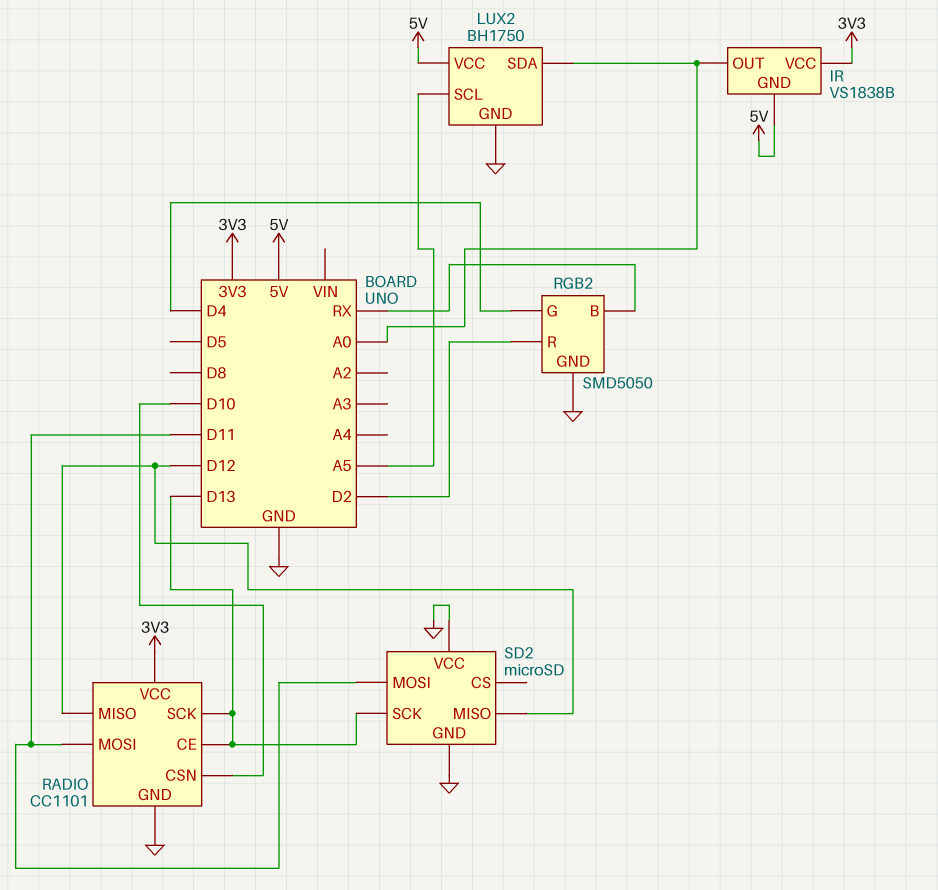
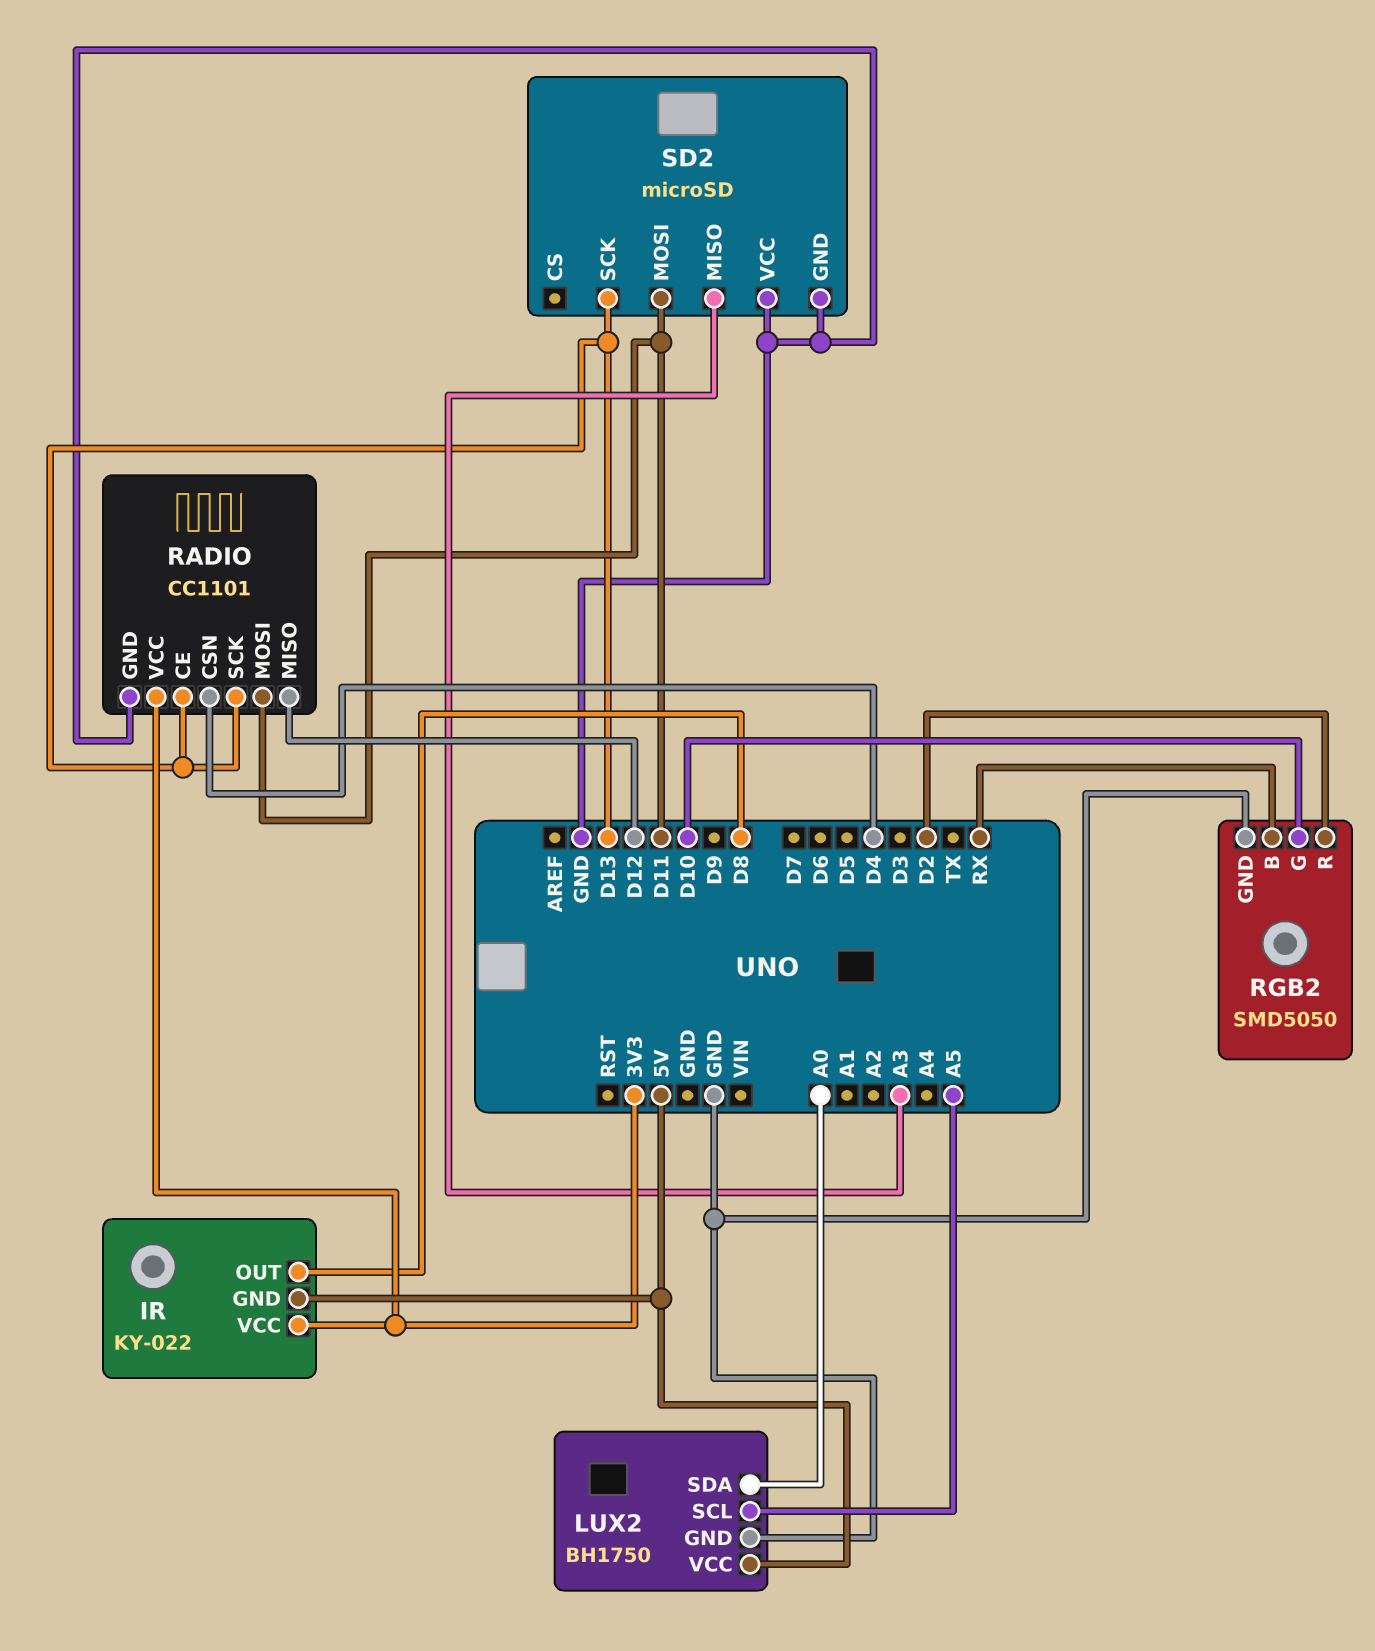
IR: VS1838B -> KY-022
IR pin OUT: A0 -> D8
RADIO pin CSN: D10 -> D4
RGB2 pin G: D4 -> D10
SD2 pin MISO: D12 -> A3

